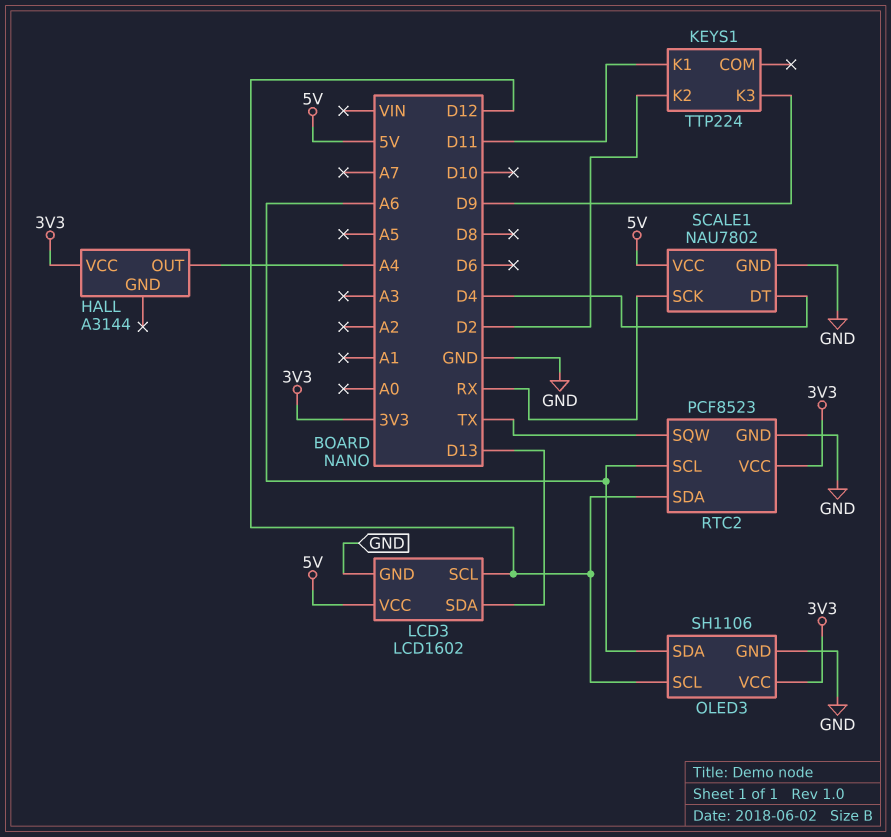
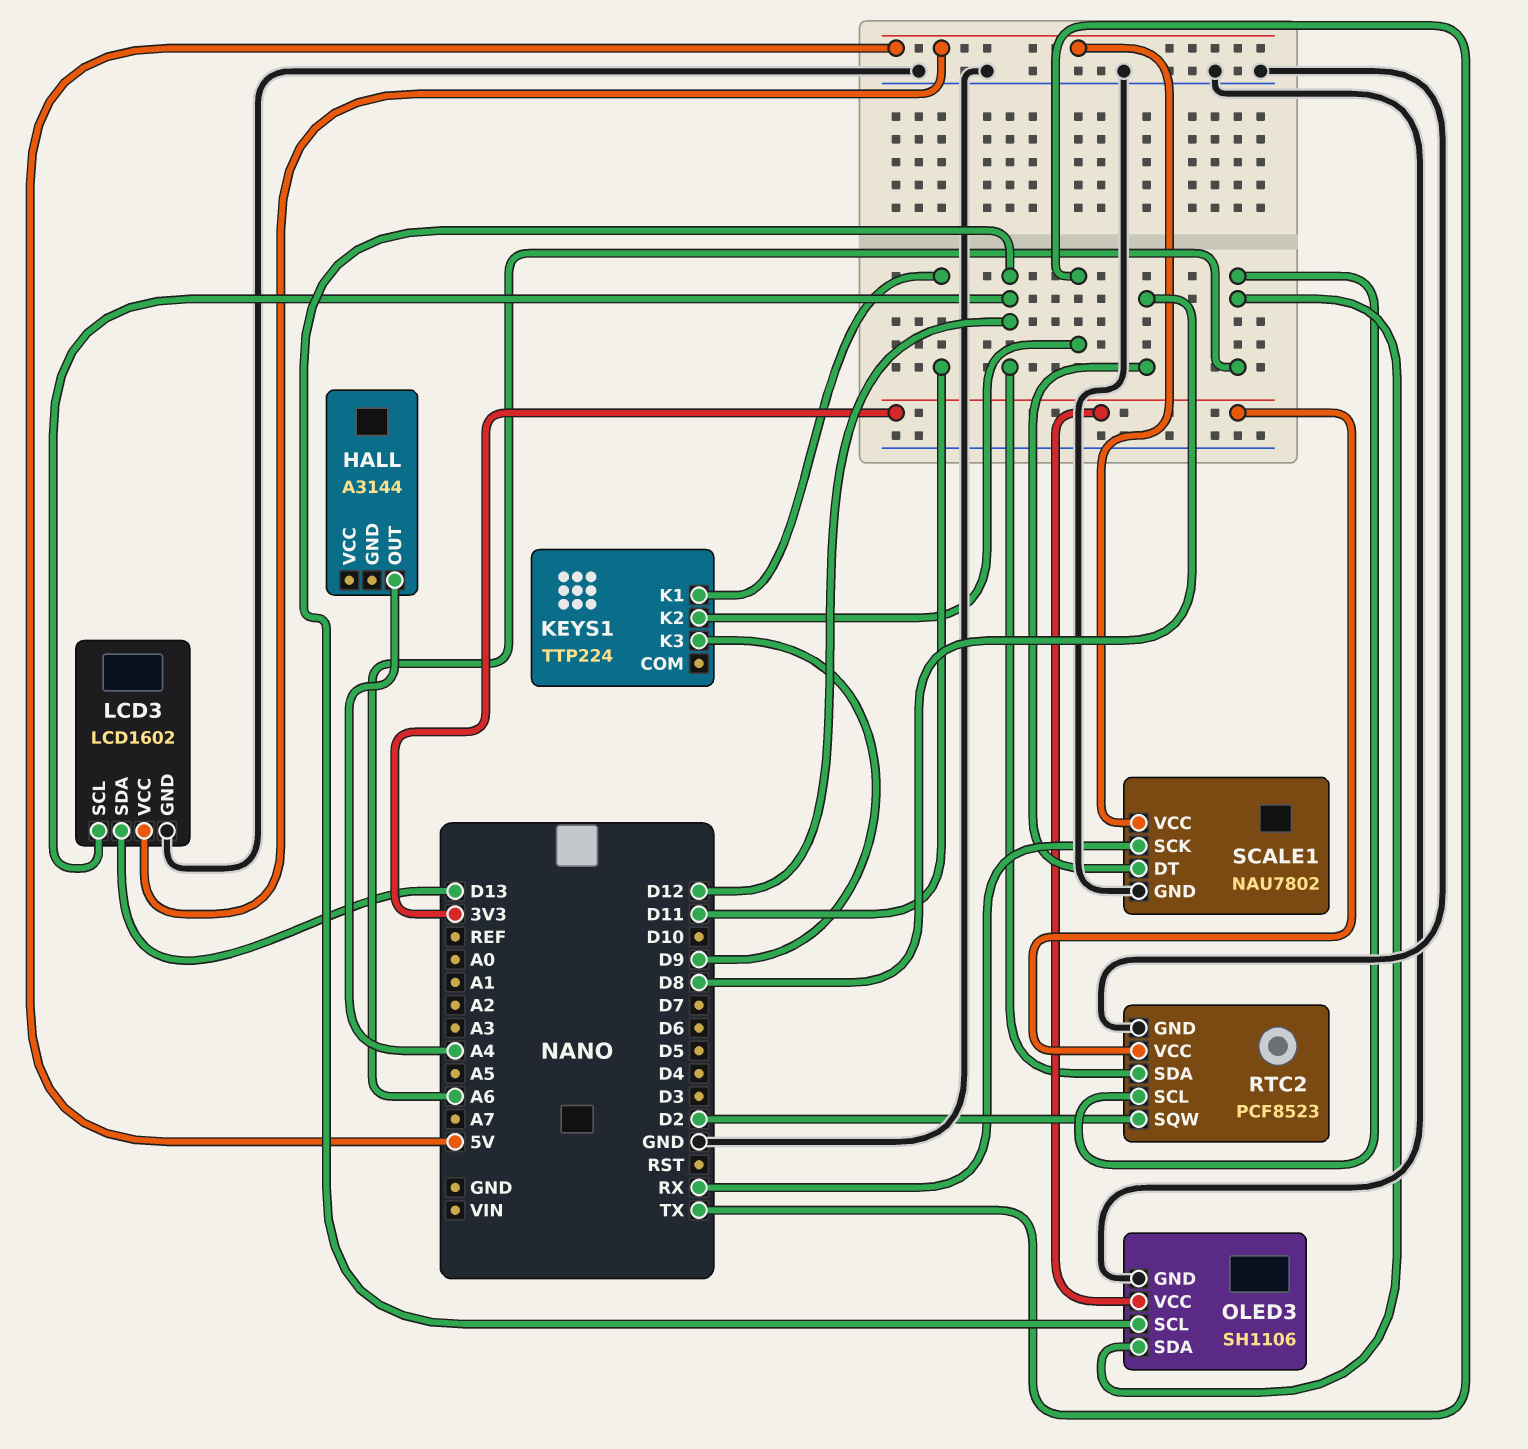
HALL pin VCC: 3V3 -> none
KEYS1 pin K2: D2 -> TX
RTC2 pin SQW: TX -> D2
SCALE1 pin DT: D4 -> D8

